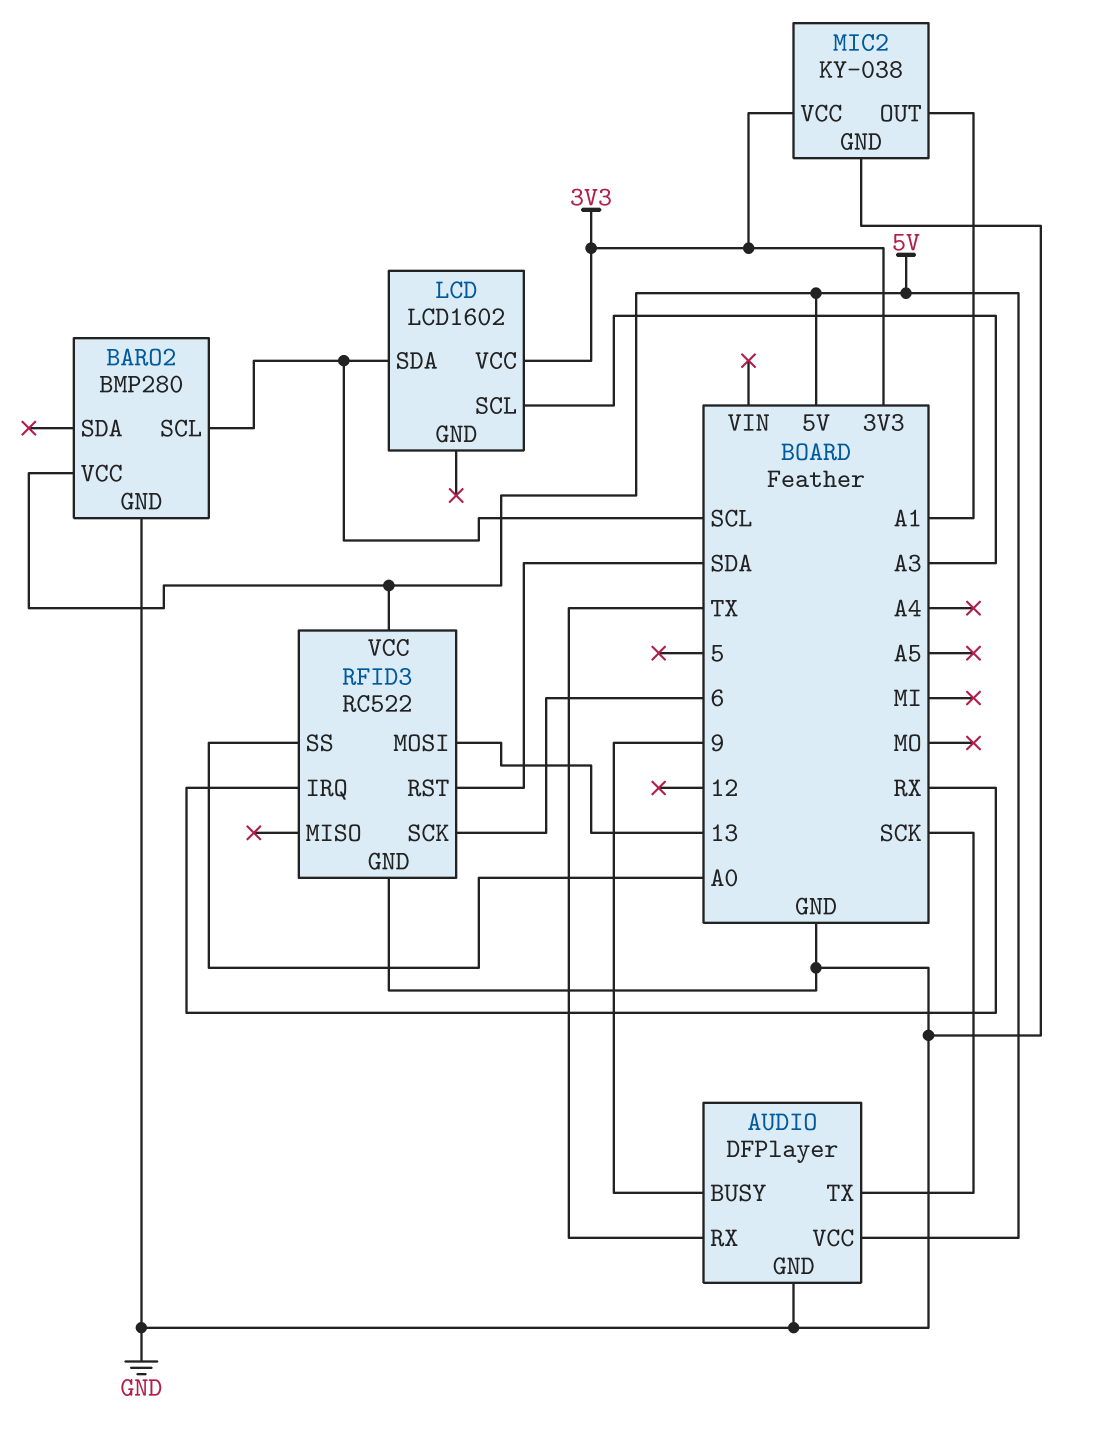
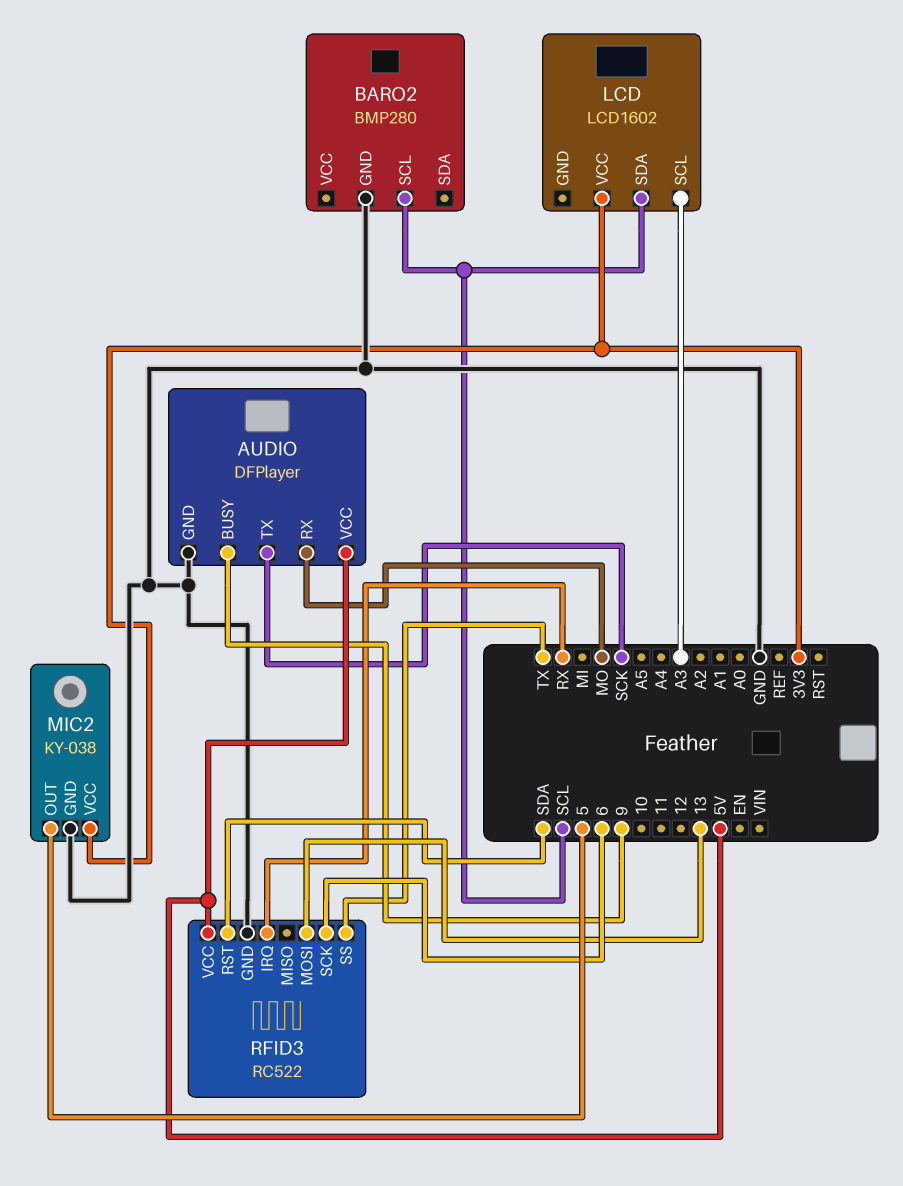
AUDIO pin RX: TX -> MO
BARO2 pin VCC: 5V -> none
MIC2 pin OUT: A1 -> 5
RFID3 pin SS: A0 -> TX

